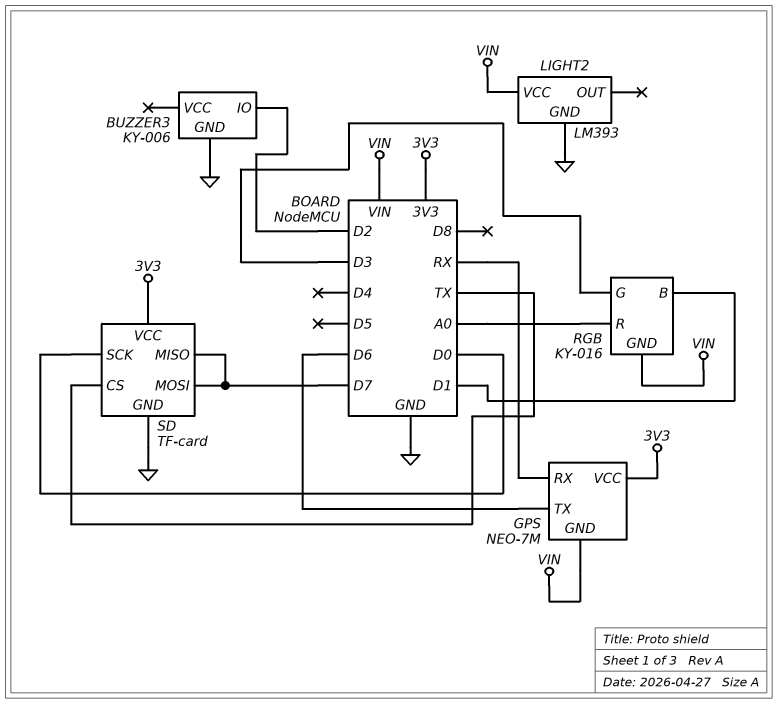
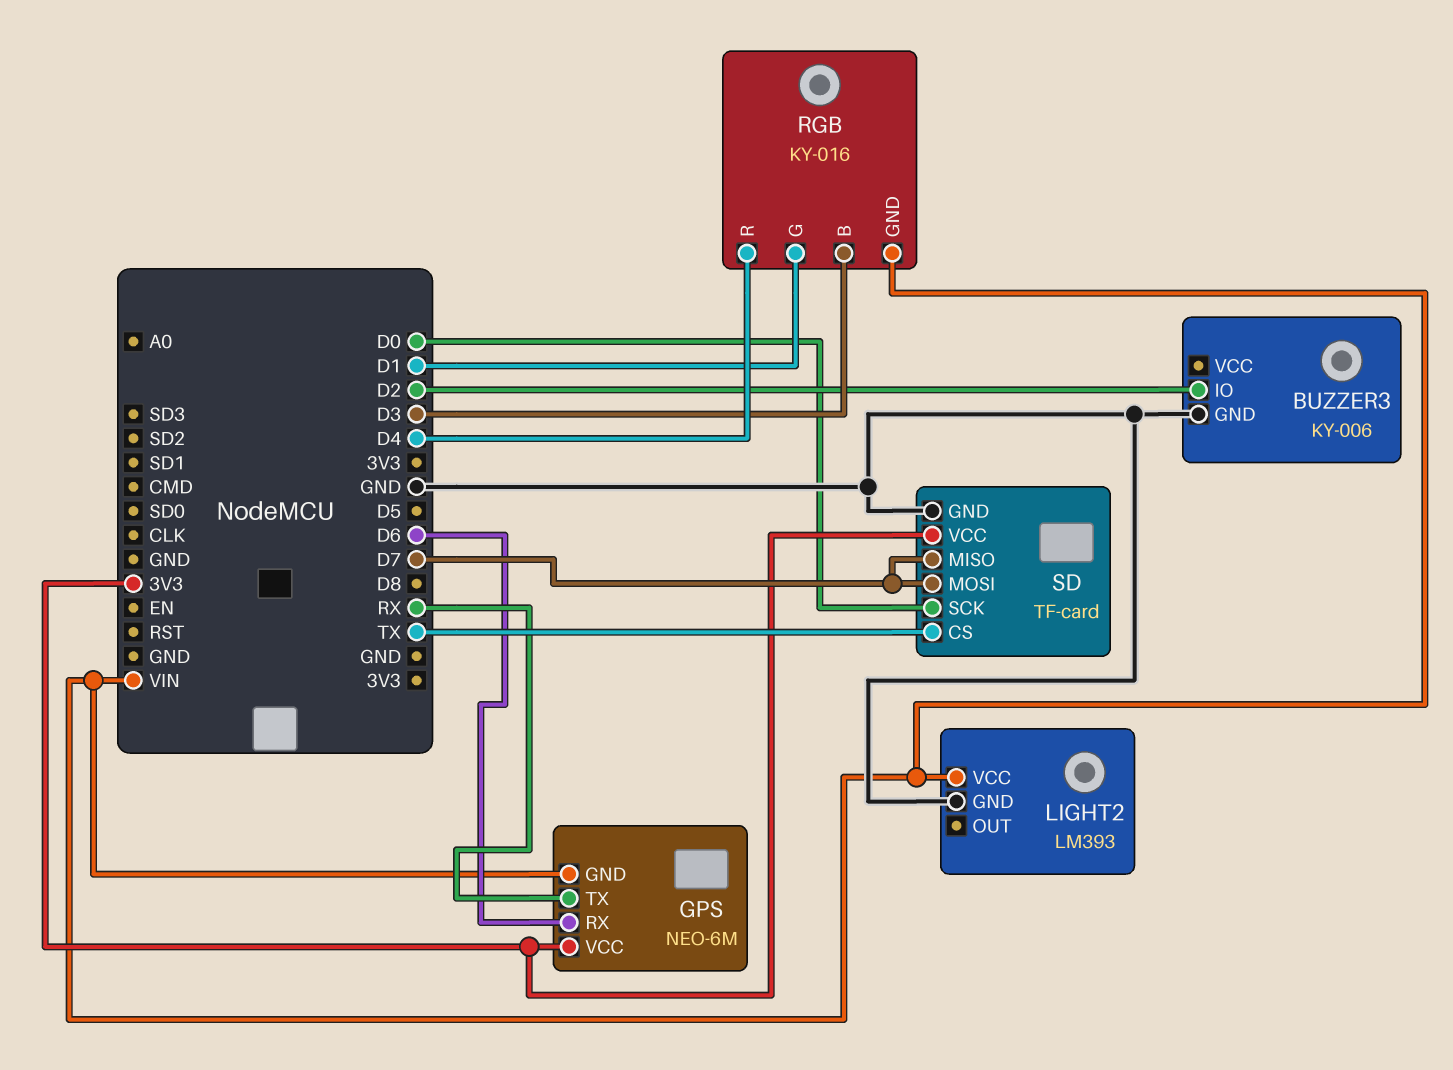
GPS: NEO-7M -> NEO-6M
GPS pin RX: RX -> D6
GPS pin TX: D6 -> RX
RGB pin B: D1 -> D3
RGB pin G: D3 -> D1
RGB pin R: A0 -> D4

